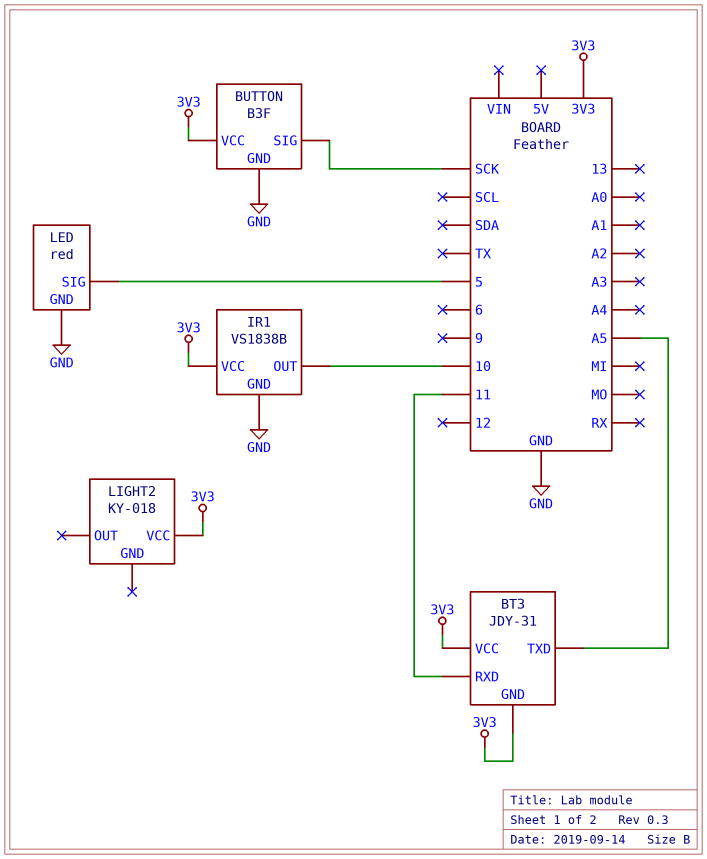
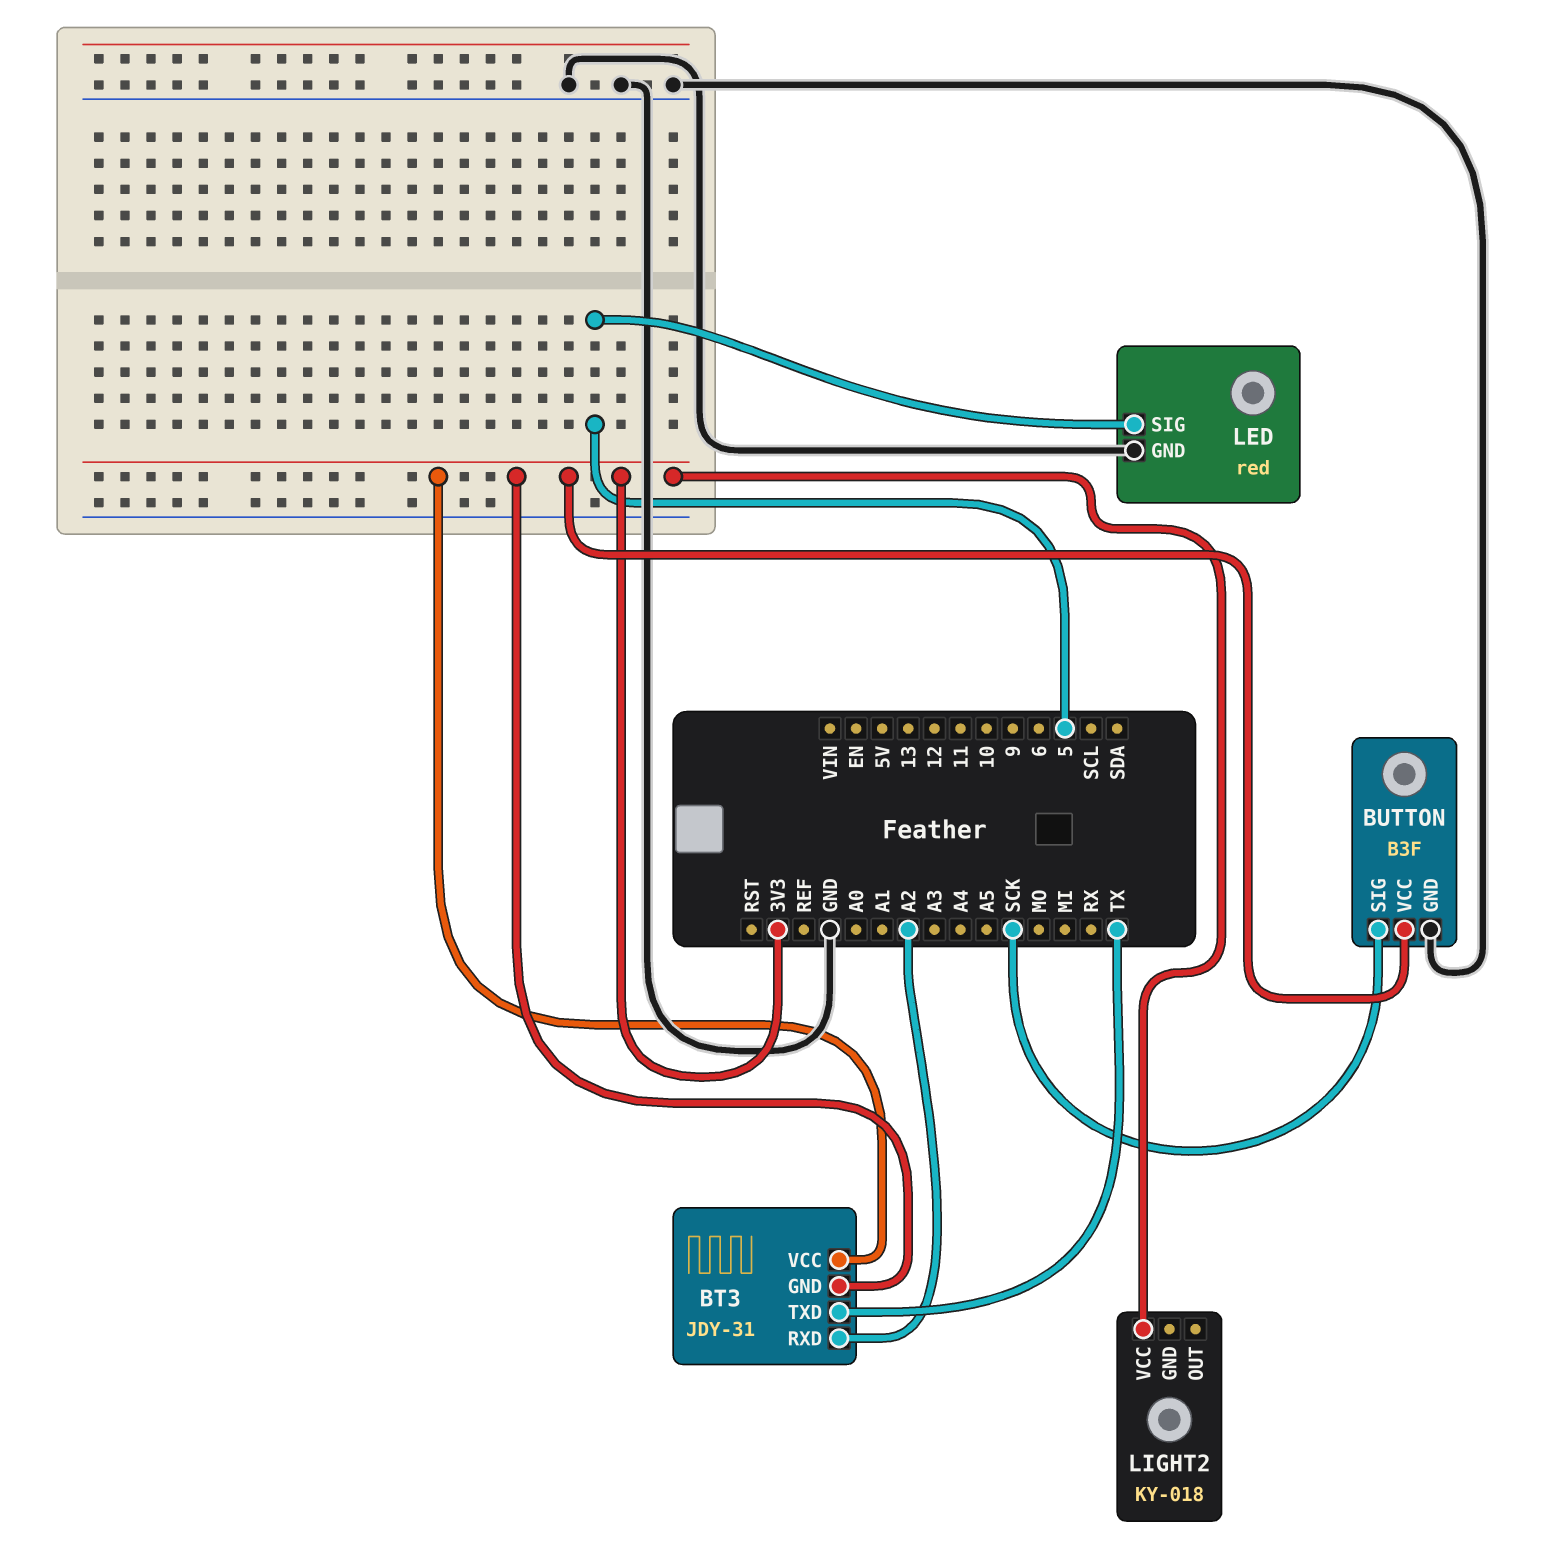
BT3 pin RXD: 11 -> A2
BT3 pin TXD: A5 -> TX
IR1: VS1838B -> none
IR1 pin GND: GND -> none
IR1 pin OUT: 10 -> none
IR1 pin VCC: 3V3 -> none

